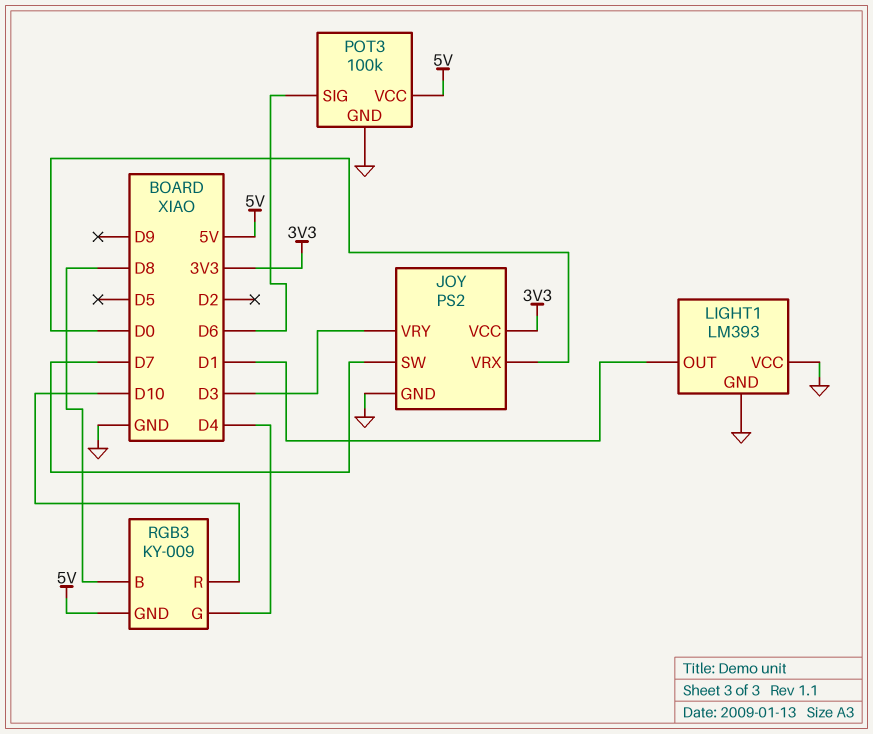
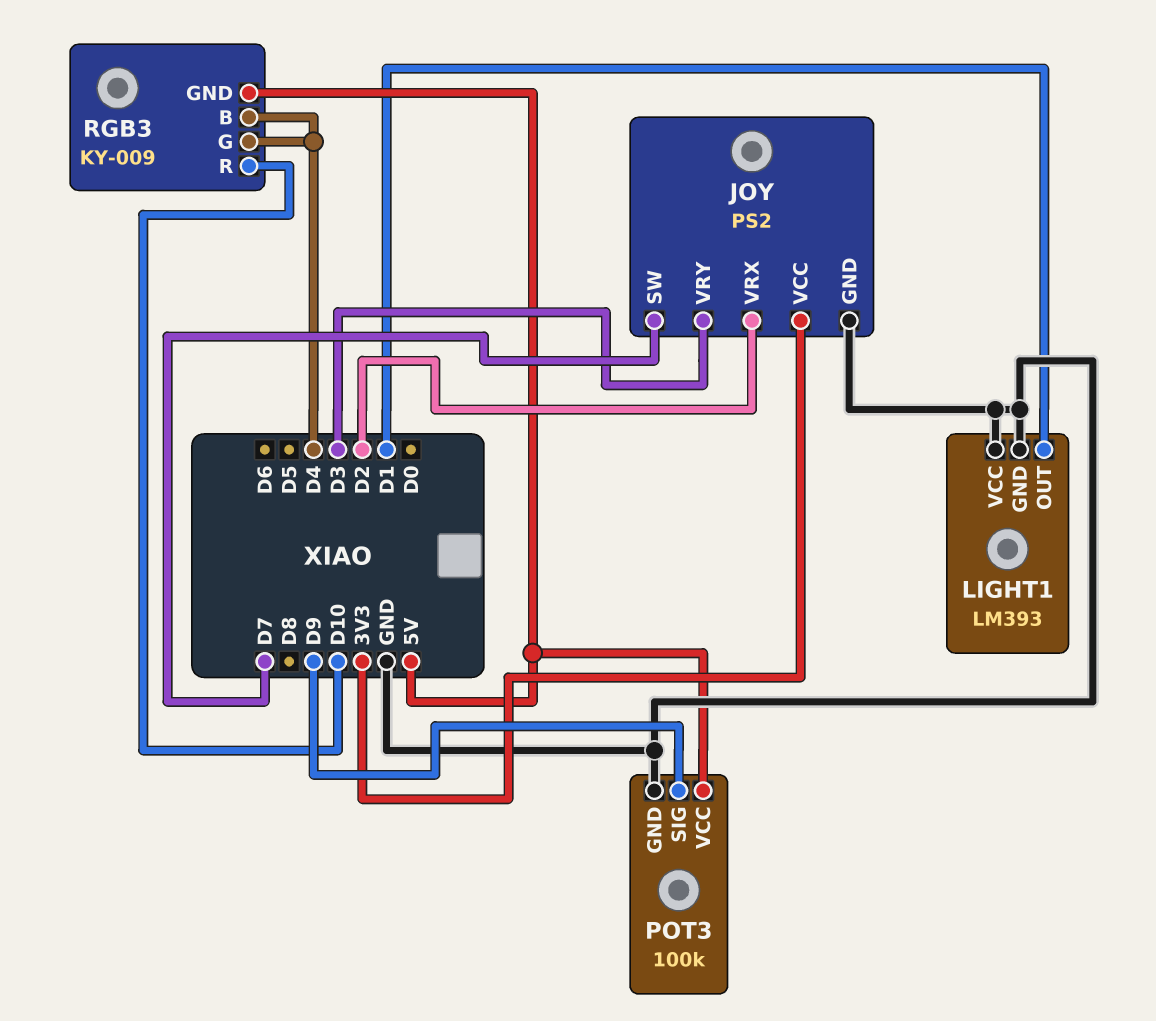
JOY pin VRX: D0 -> D2
POT3 pin SIG: D6 -> D9
RGB3 pin B: D8 -> D4

